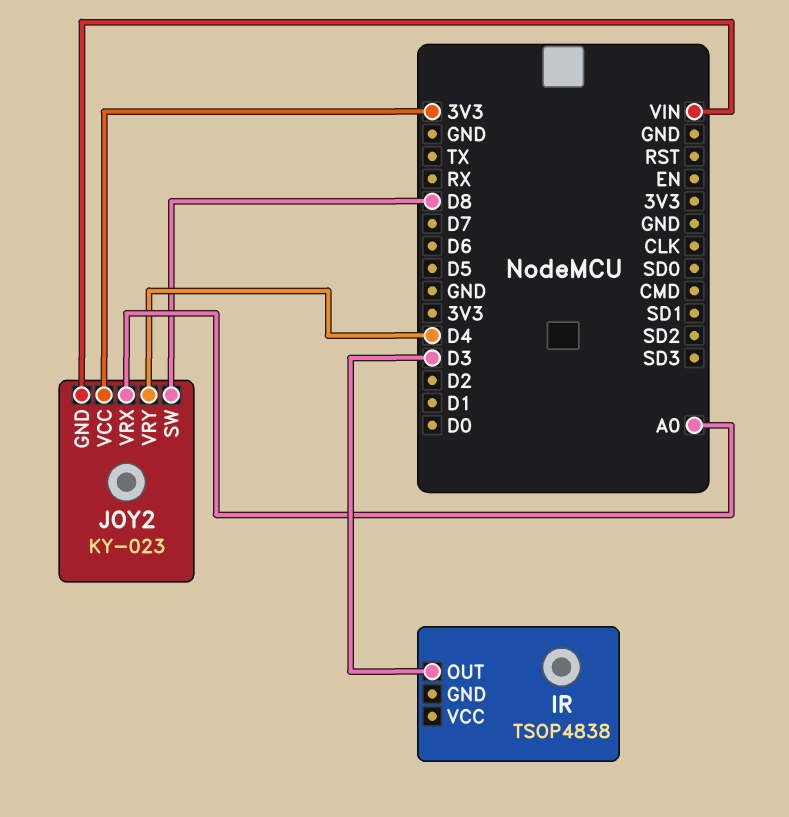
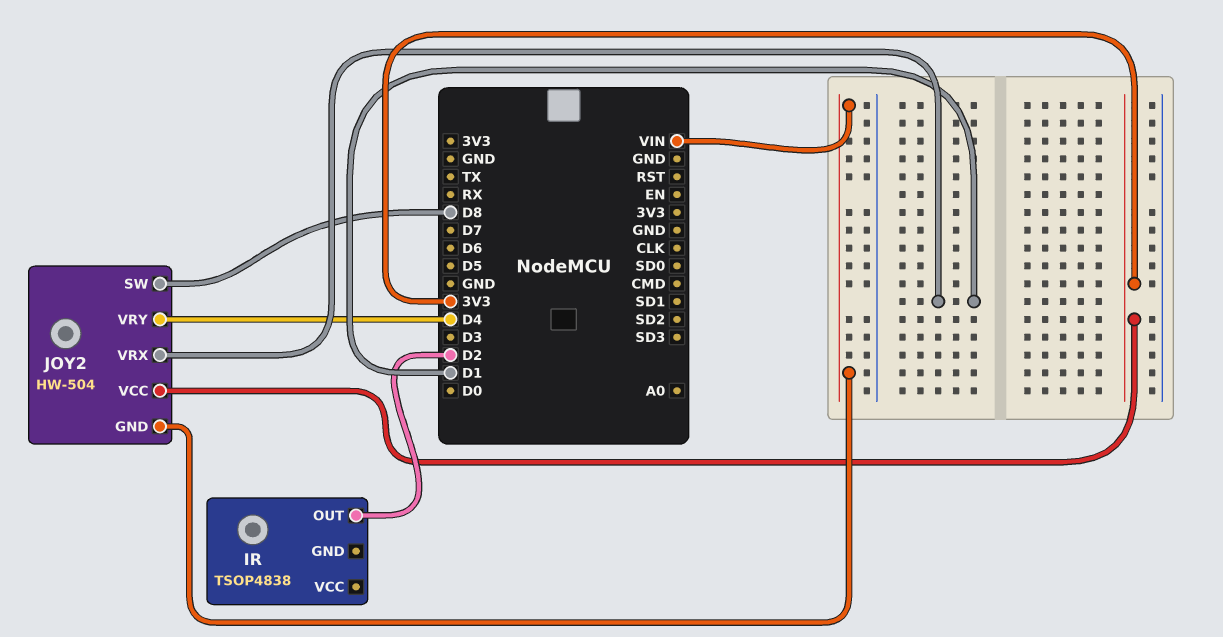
IR pin OUT: D3 -> D2
JOY2: KY-023 -> HW-504
JOY2 pin VRX: A0 -> D1

